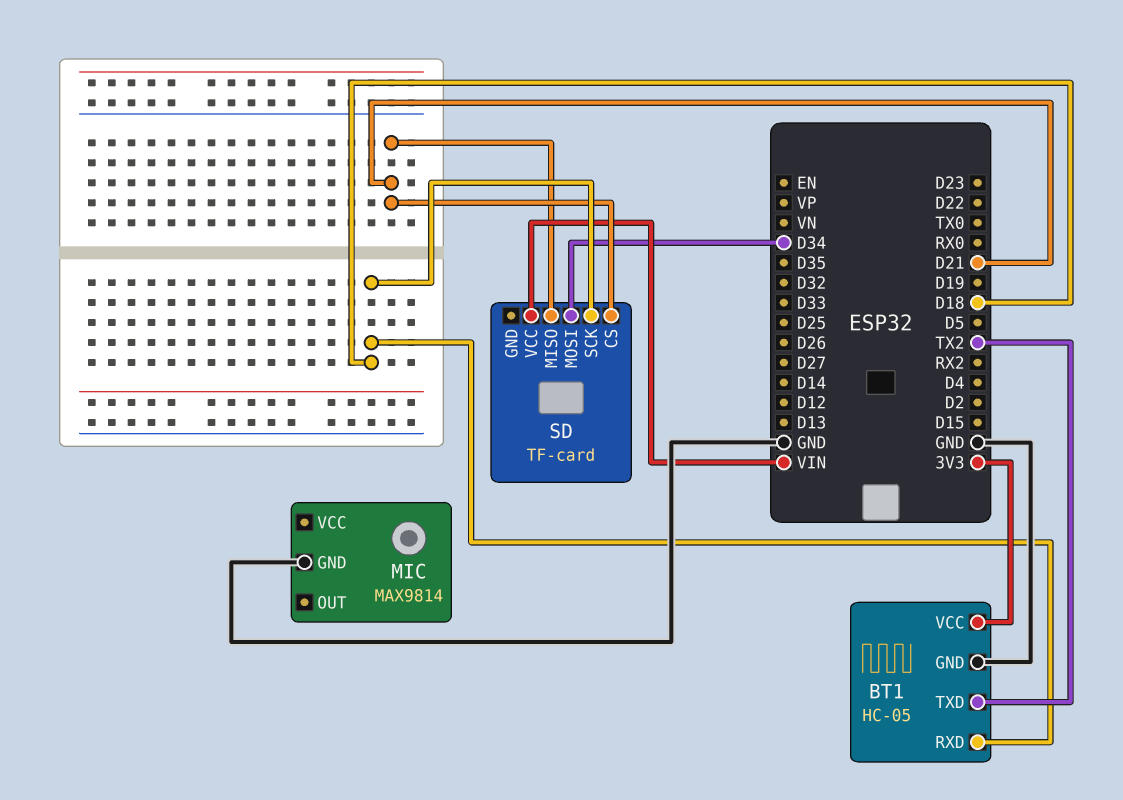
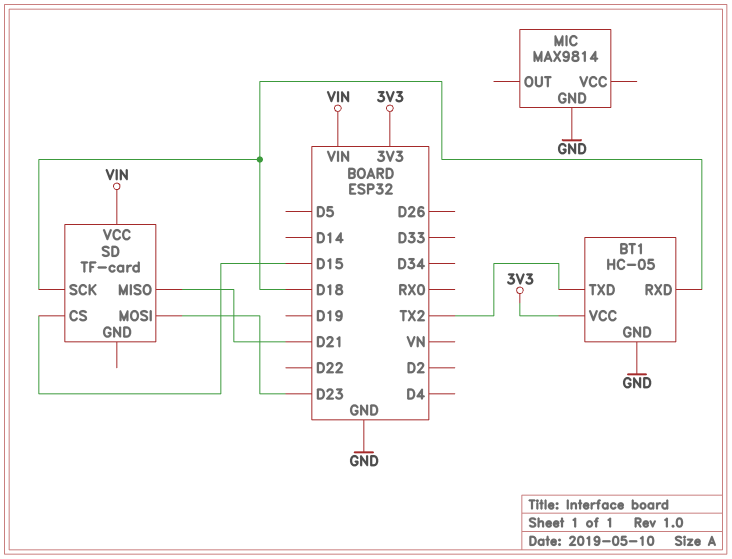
SD pin CS: D21 -> D15
SD pin MOSI: D34 -> D23

